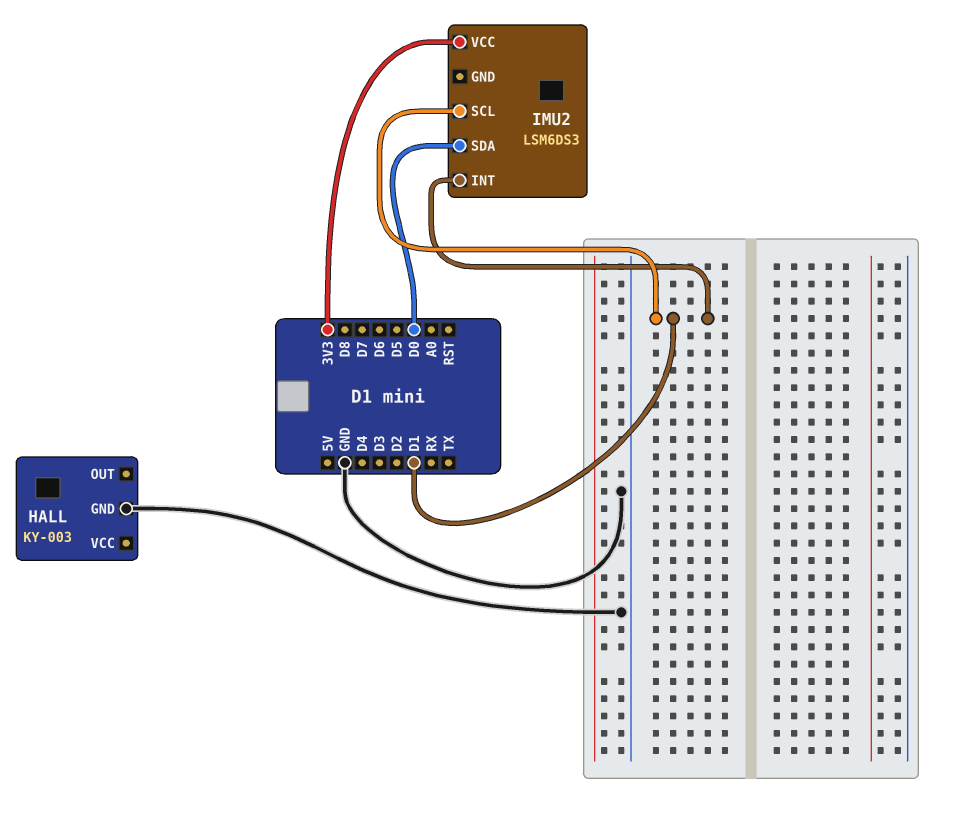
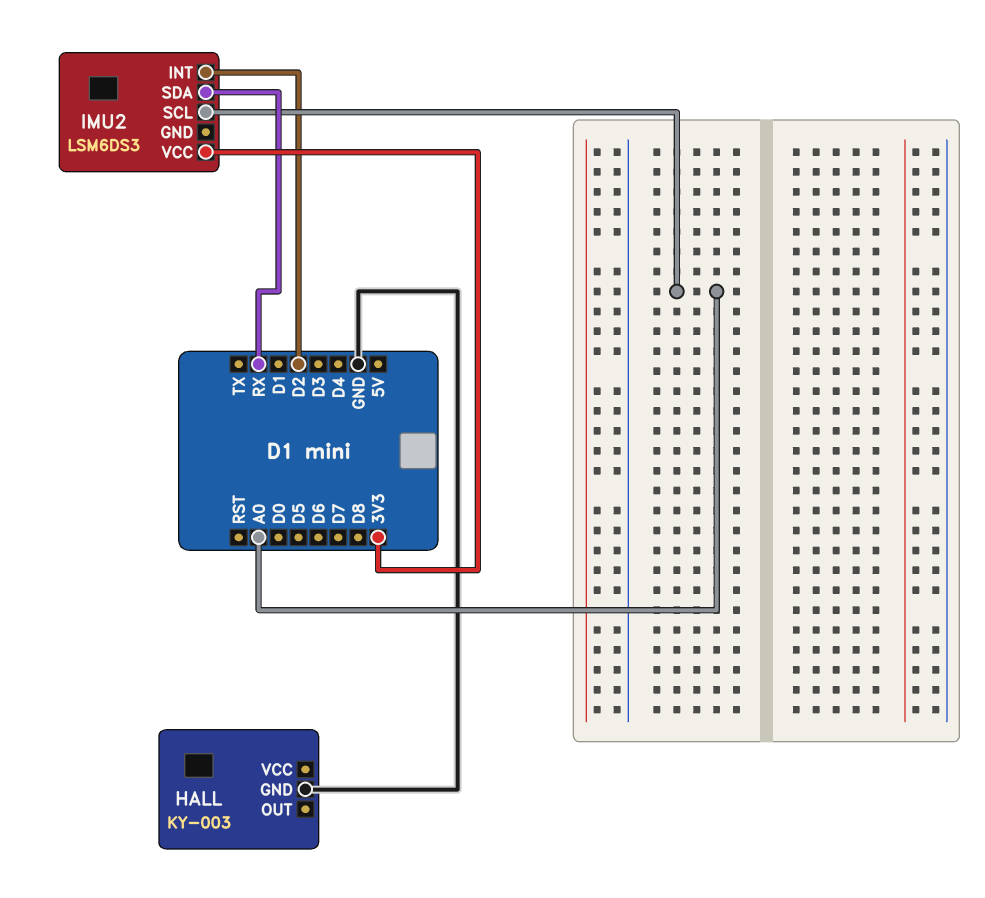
IMU2 pin INT: D1 -> D2
IMU2 pin SCL: D1 -> A0
IMU2 pin SDA: D0 -> RX

